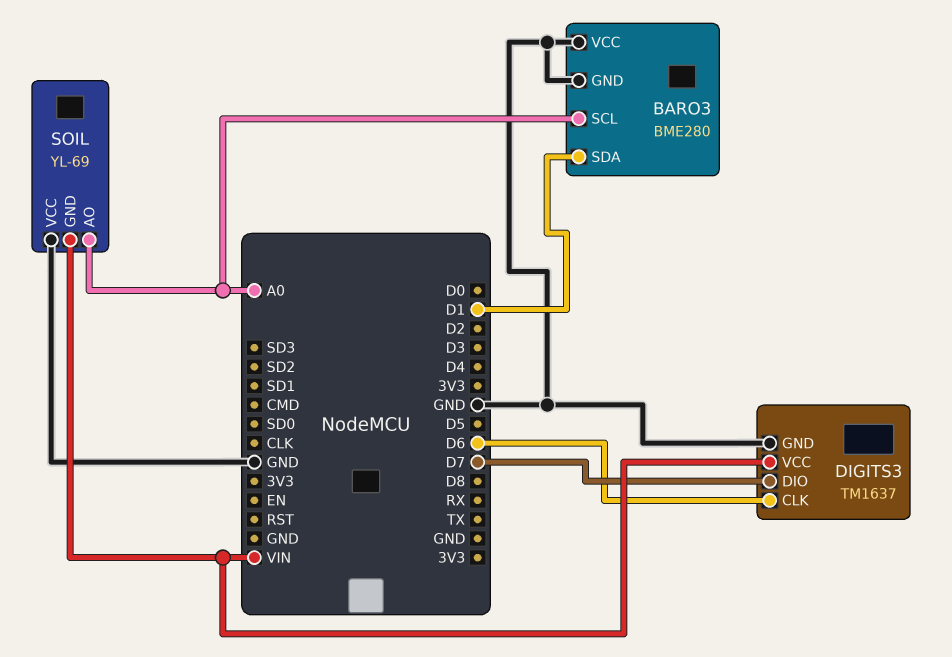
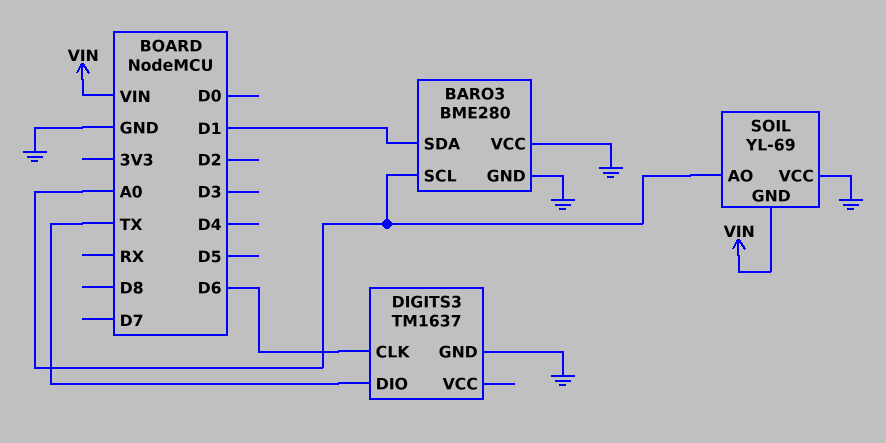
DIGITS3 pin DIO: D7 -> TX
DIGITS3 pin VCC: VIN -> none

